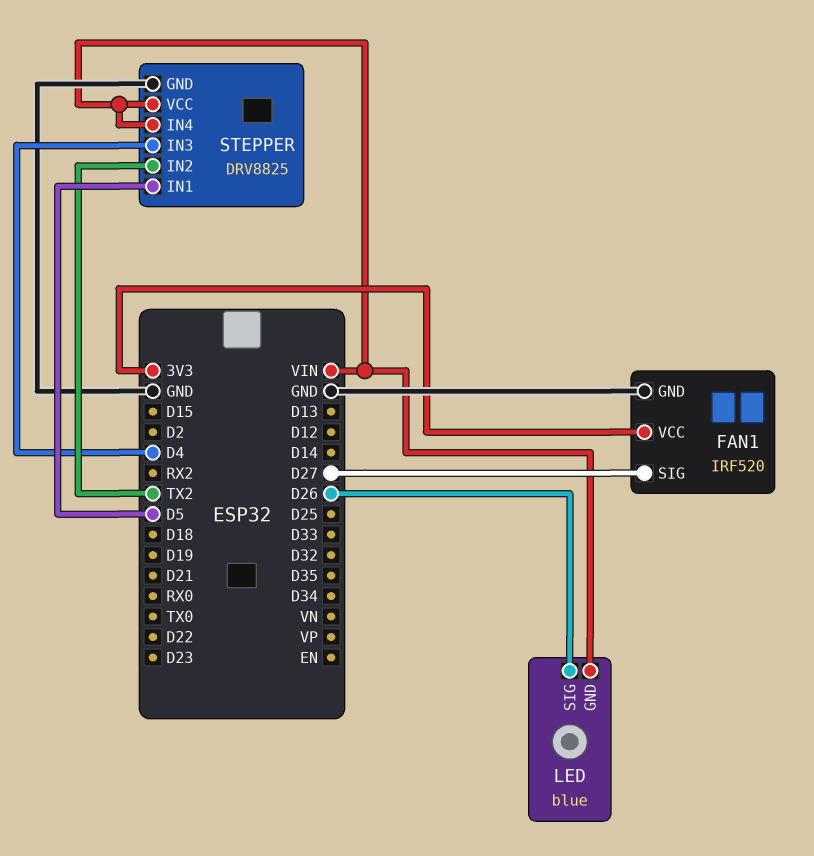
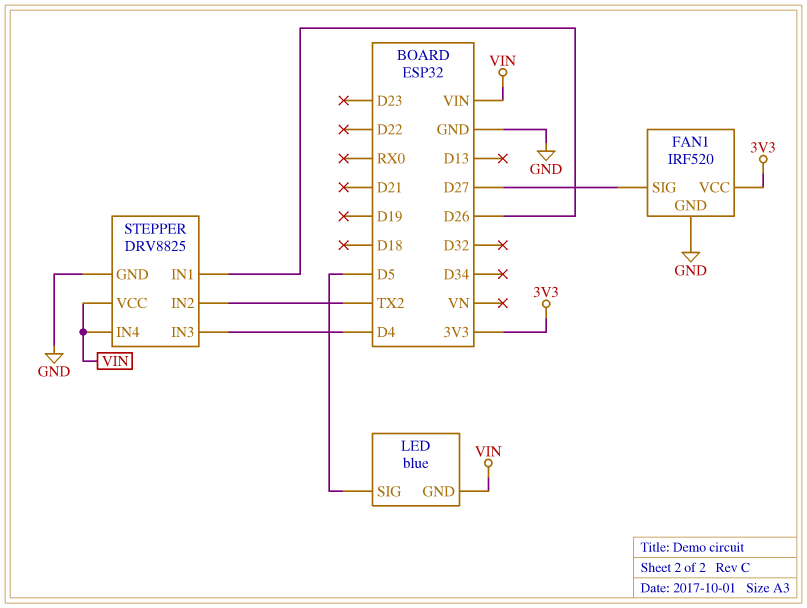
LED pin SIG: D26 -> D5
STEPPER pin IN1: D5 -> D26

